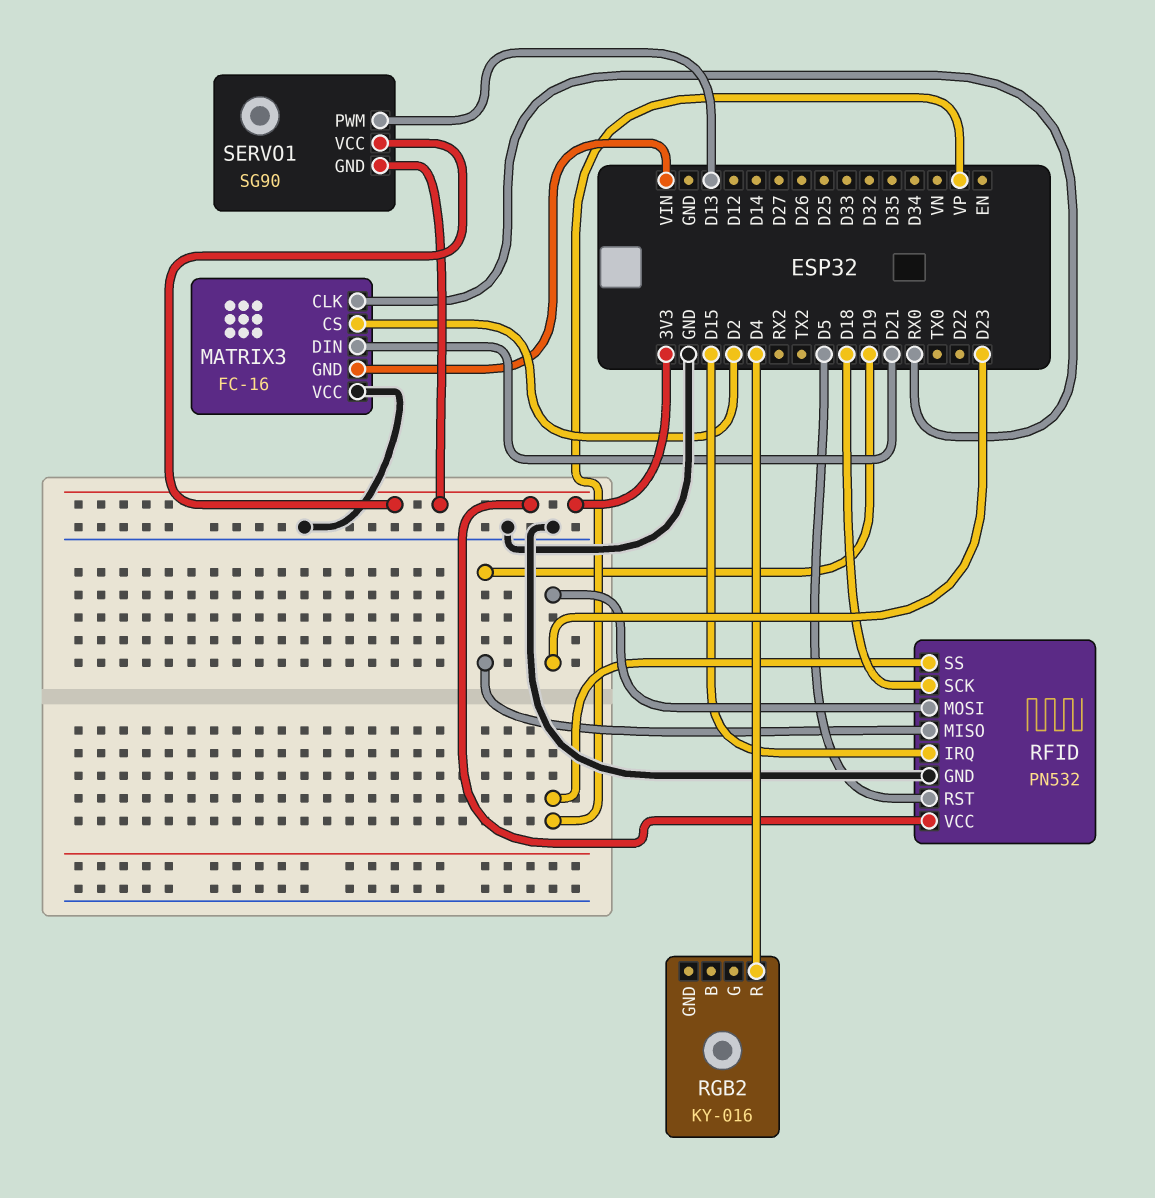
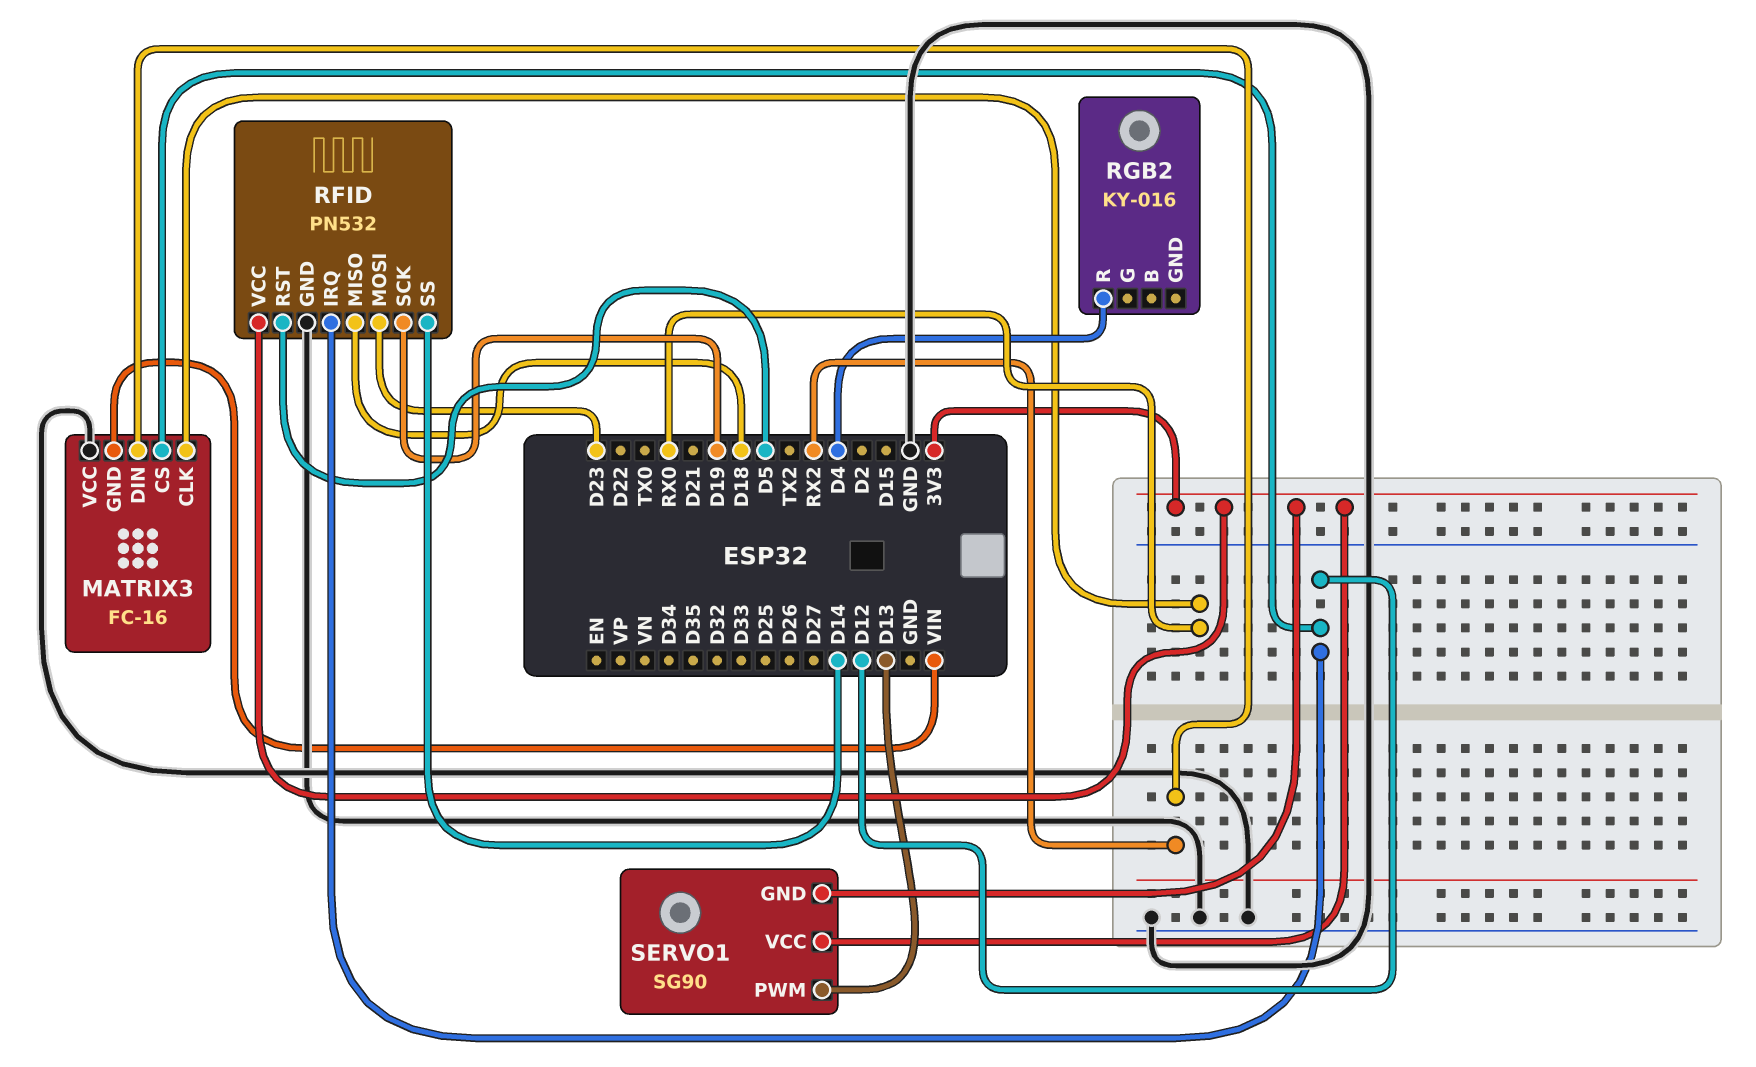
MATRIX3 pin CS: D2 -> D12
MATRIX3 pin DIN: D21 -> RX2
RFID pin IRQ: D15 -> D12
RFID pin MISO: D19 -> D18
RFID pin SCK: D18 -> D19
RFID pin SS: VP -> D14

